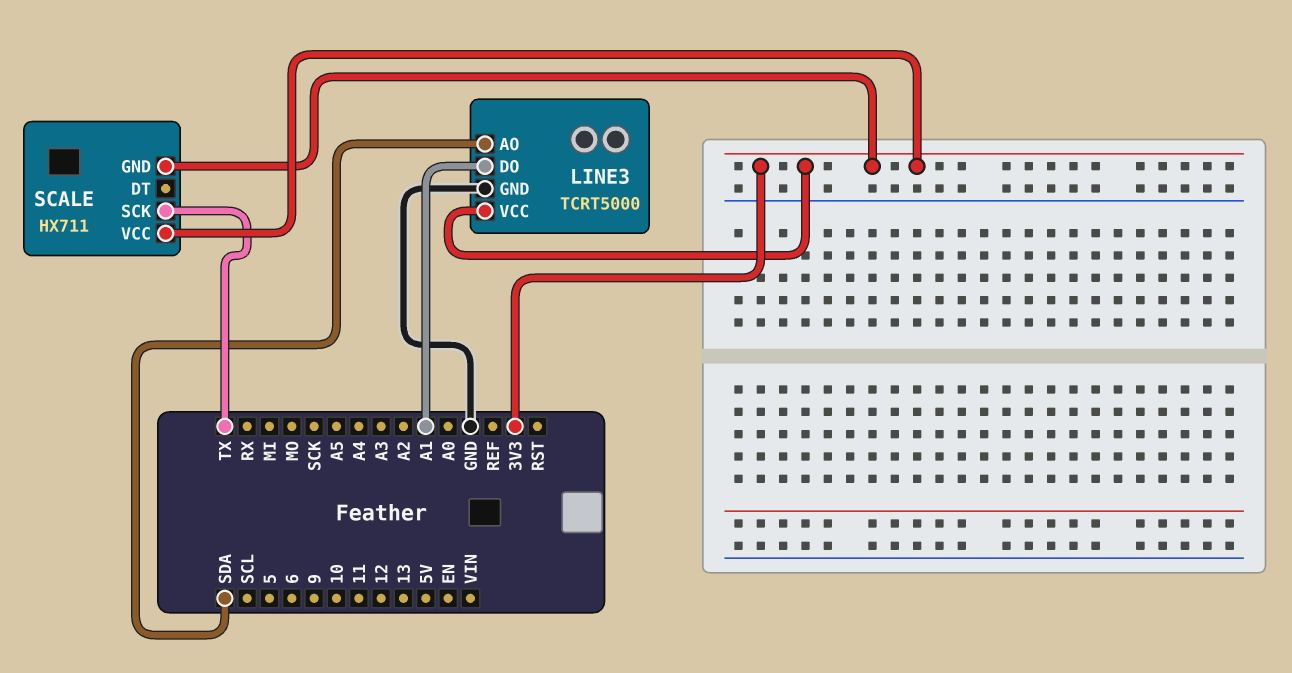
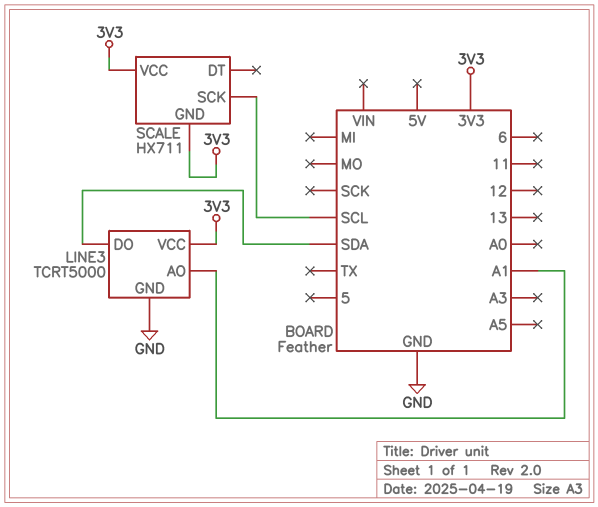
LINE3 pin AO: SDA -> A1
LINE3 pin DO: A1 -> SDA
SCALE pin SCK: TX -> SCL

